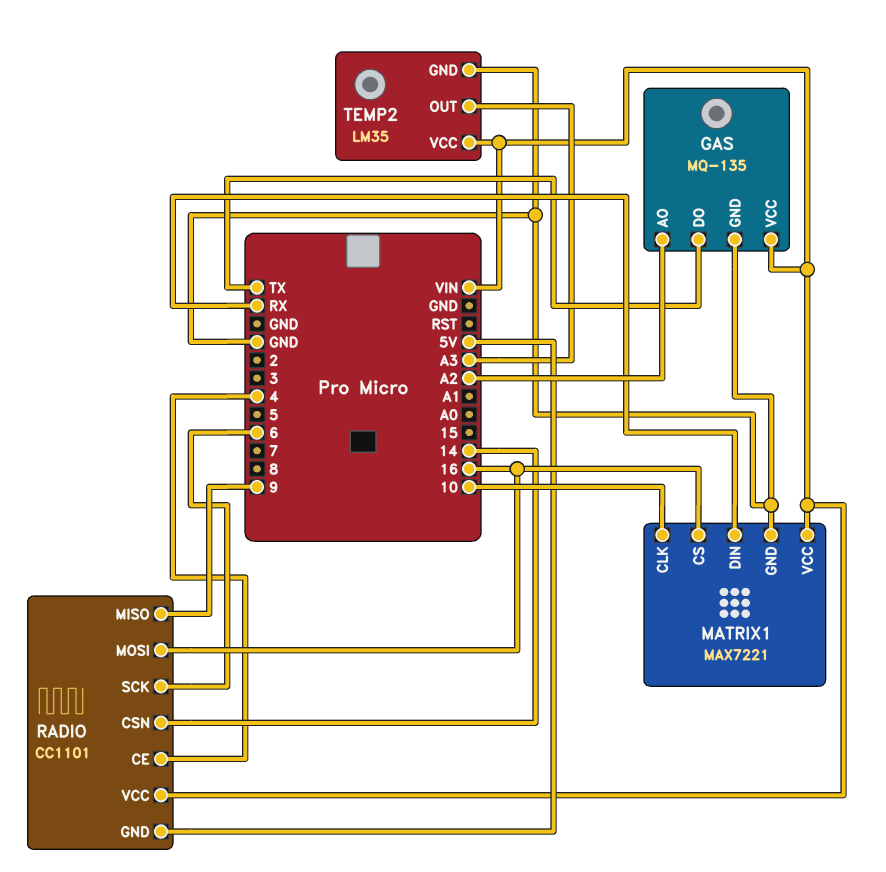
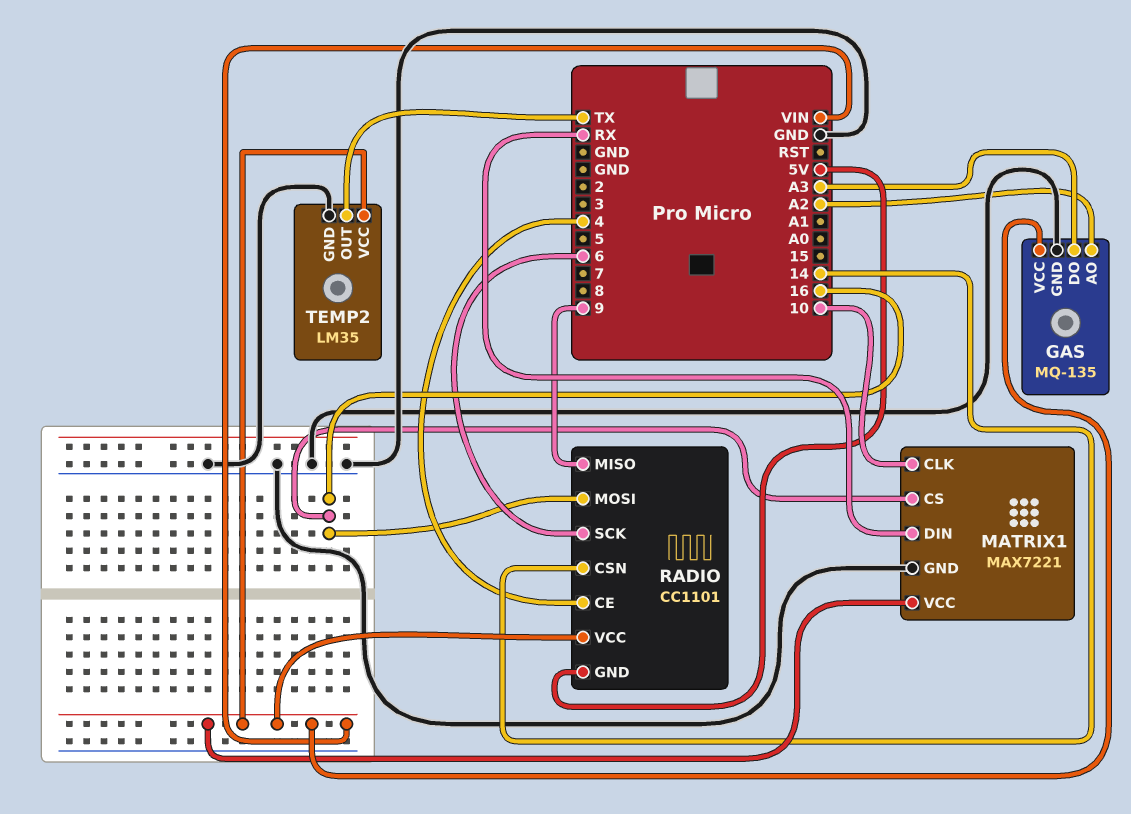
GAS pin DO: TX -> A3
TEMP2 pin OUT: A3 -> TX

